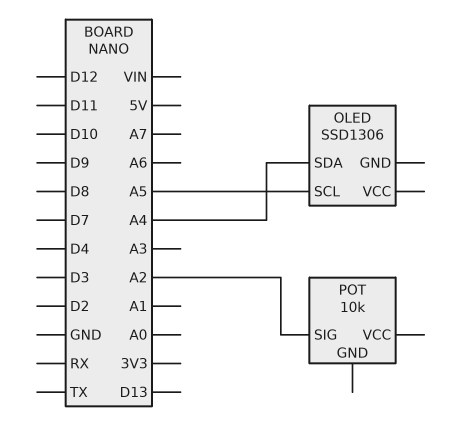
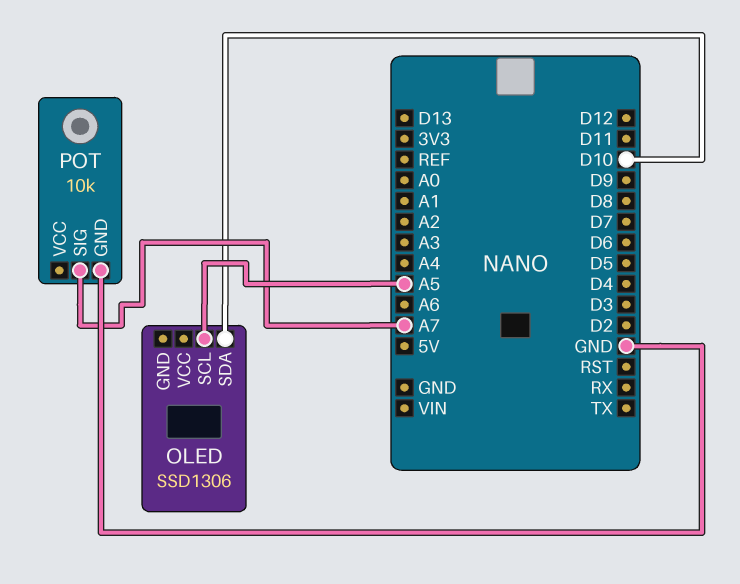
OLED pin SDA: A4 -> D10
POT pin GND: none -> GND
POT pin SIG: A2 -> A7

